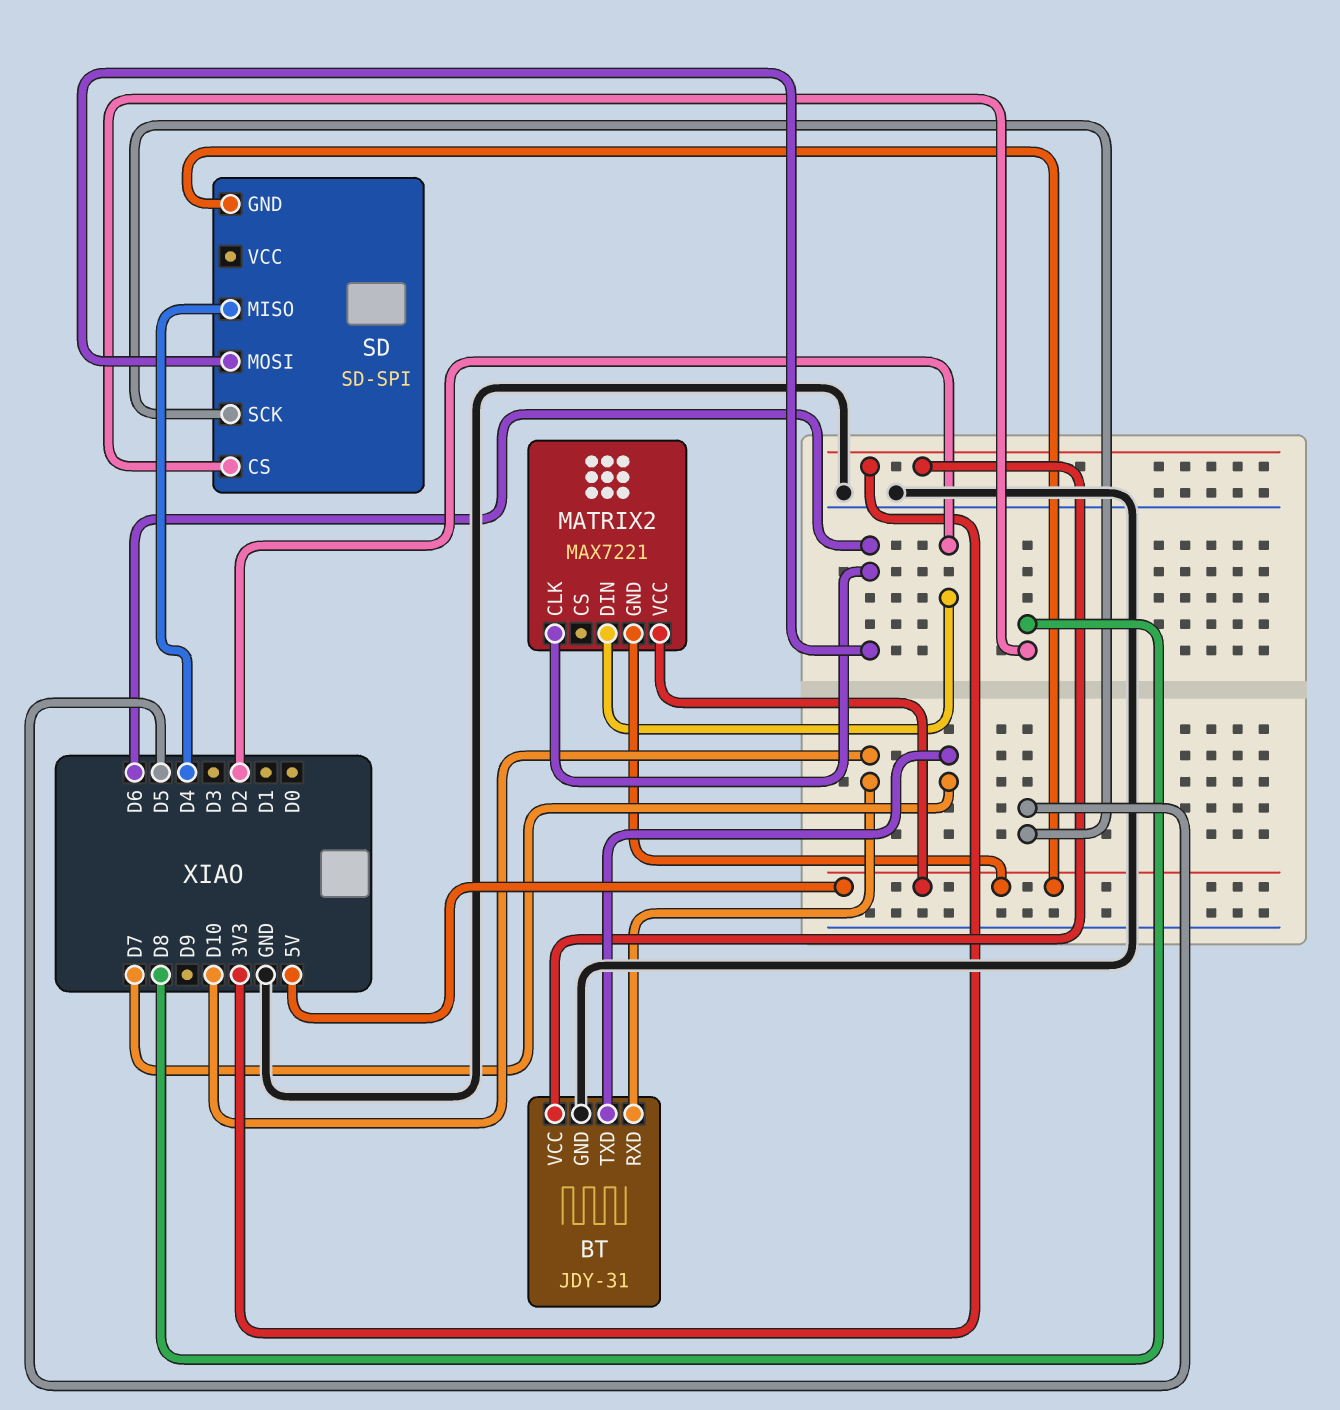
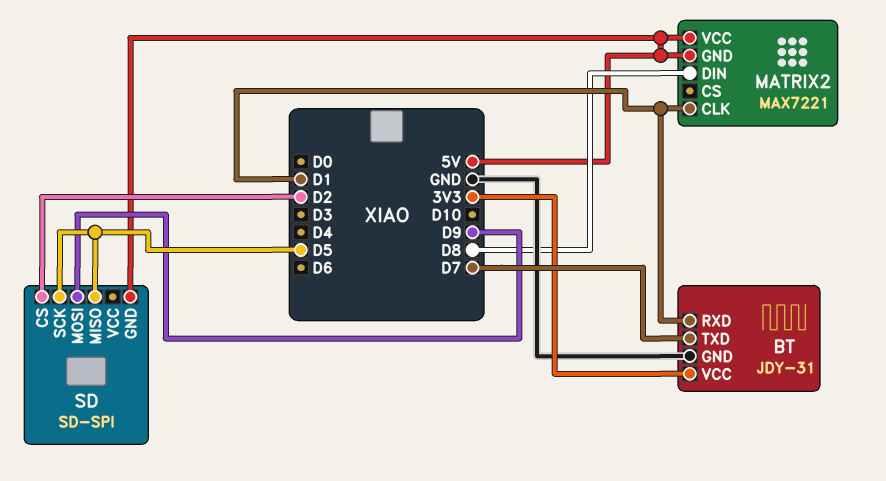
BT pin RXD: D10 -> D1
MATRIX2 pin CLK: D6 -> D1
MATRIX2 pin DIN: D2 -> D8
SD pin CS: D8 -> D2
SD pin MISO: D4 -> D5
SD pin MOSI: D6 -> D9

